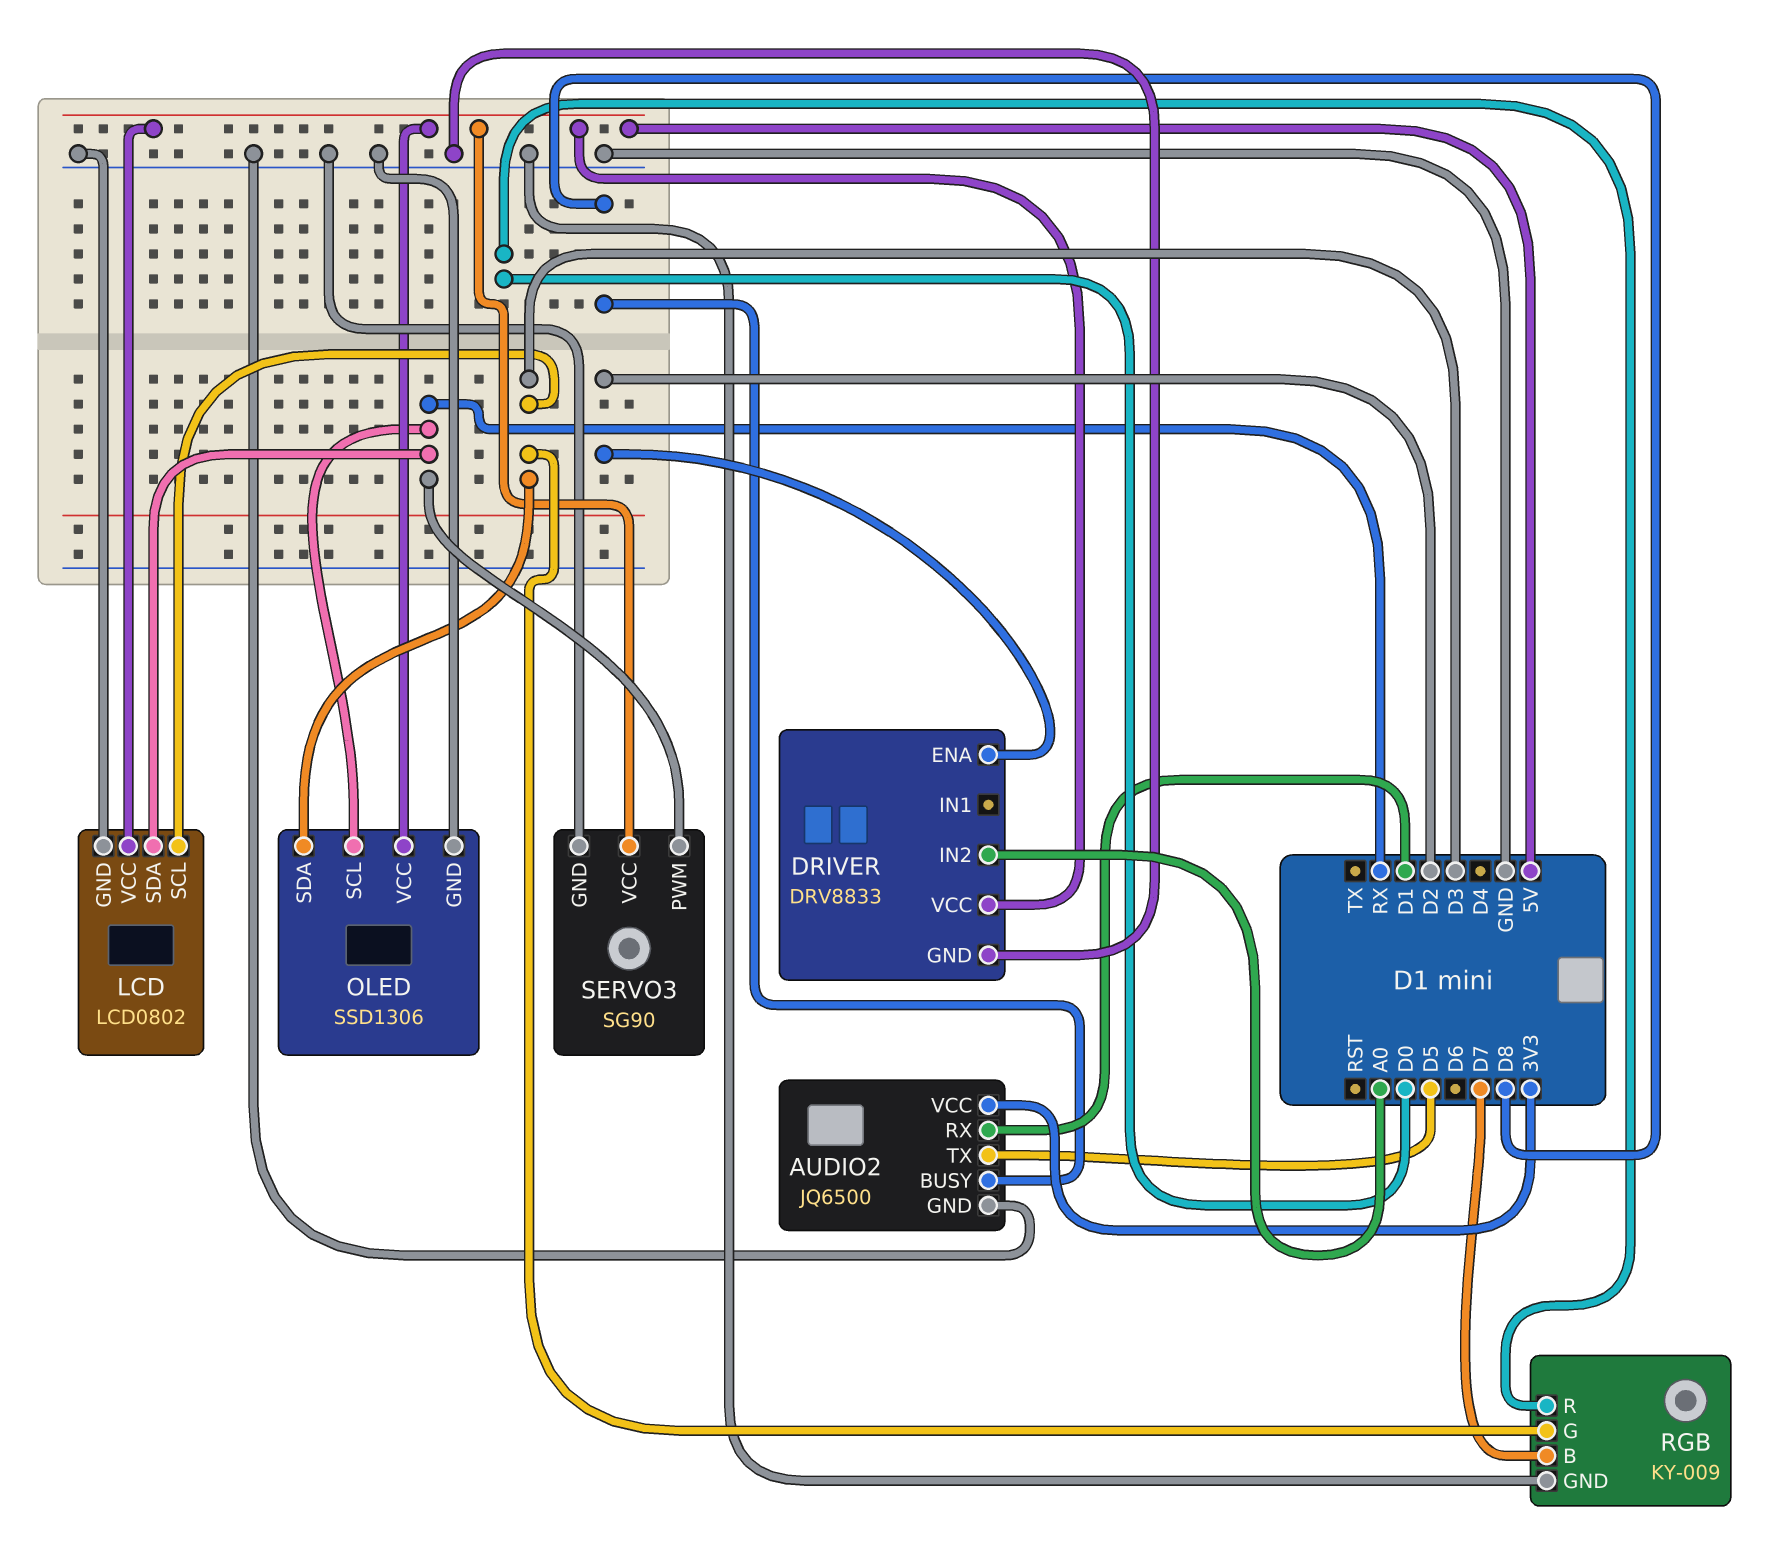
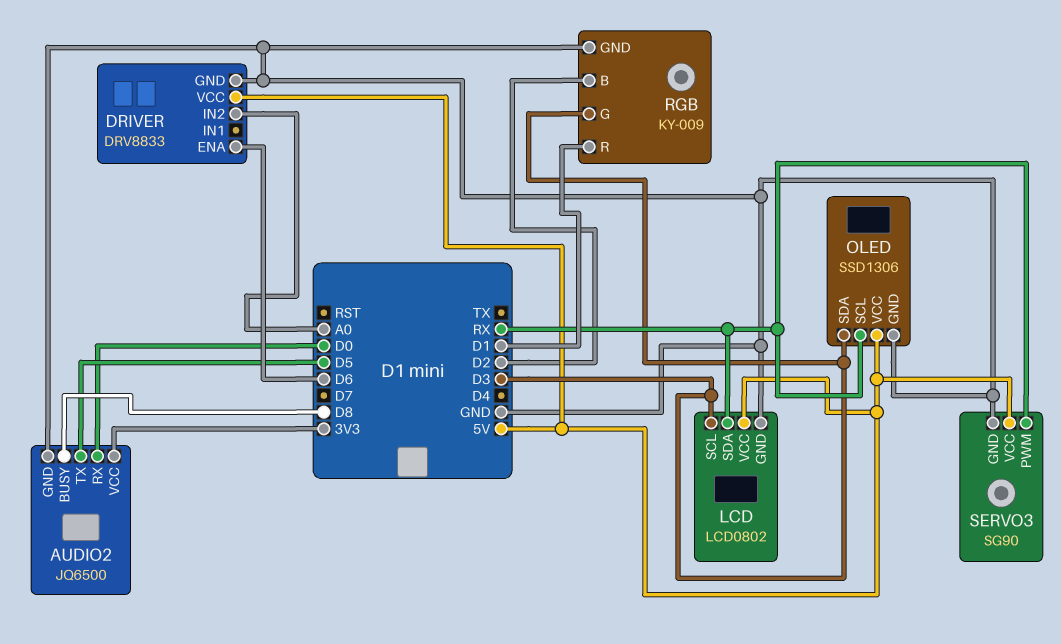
AUDIO2 pin RX: D1 -> D0
DRIVER pin ENA: D2 -> D6
RGB pin B: D7 -> D2
RGB pin R: D0 -> D1

